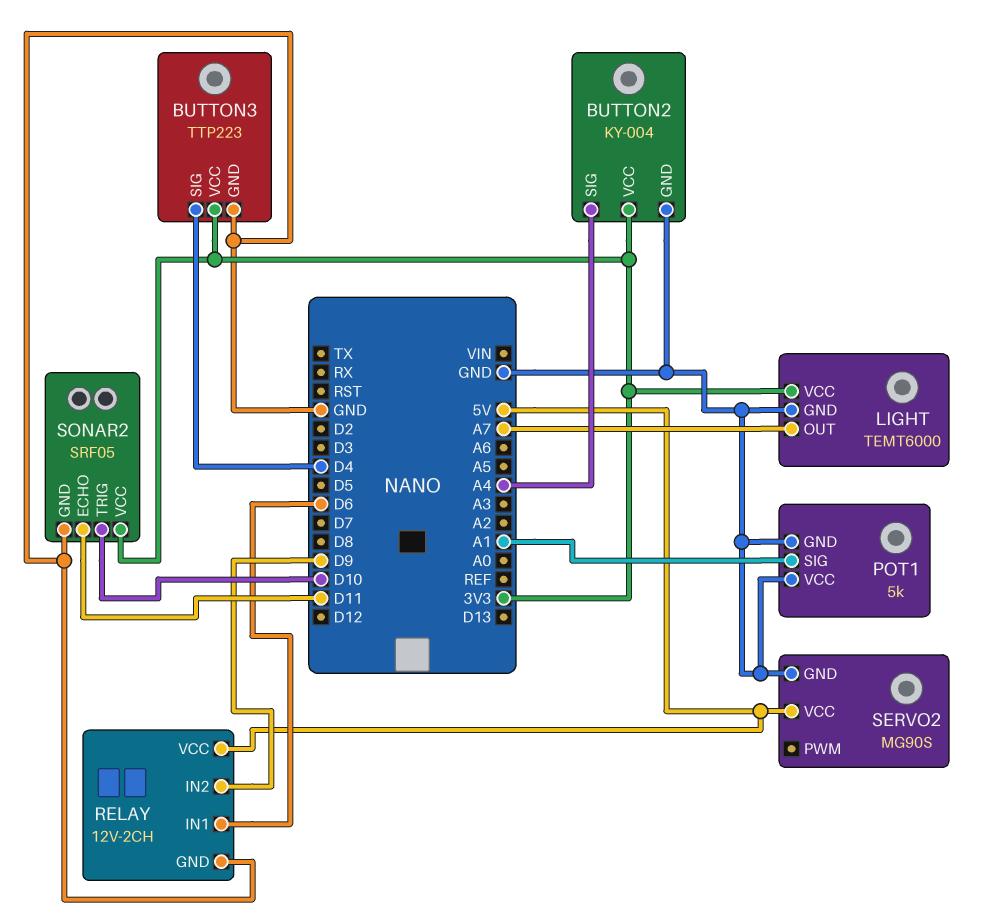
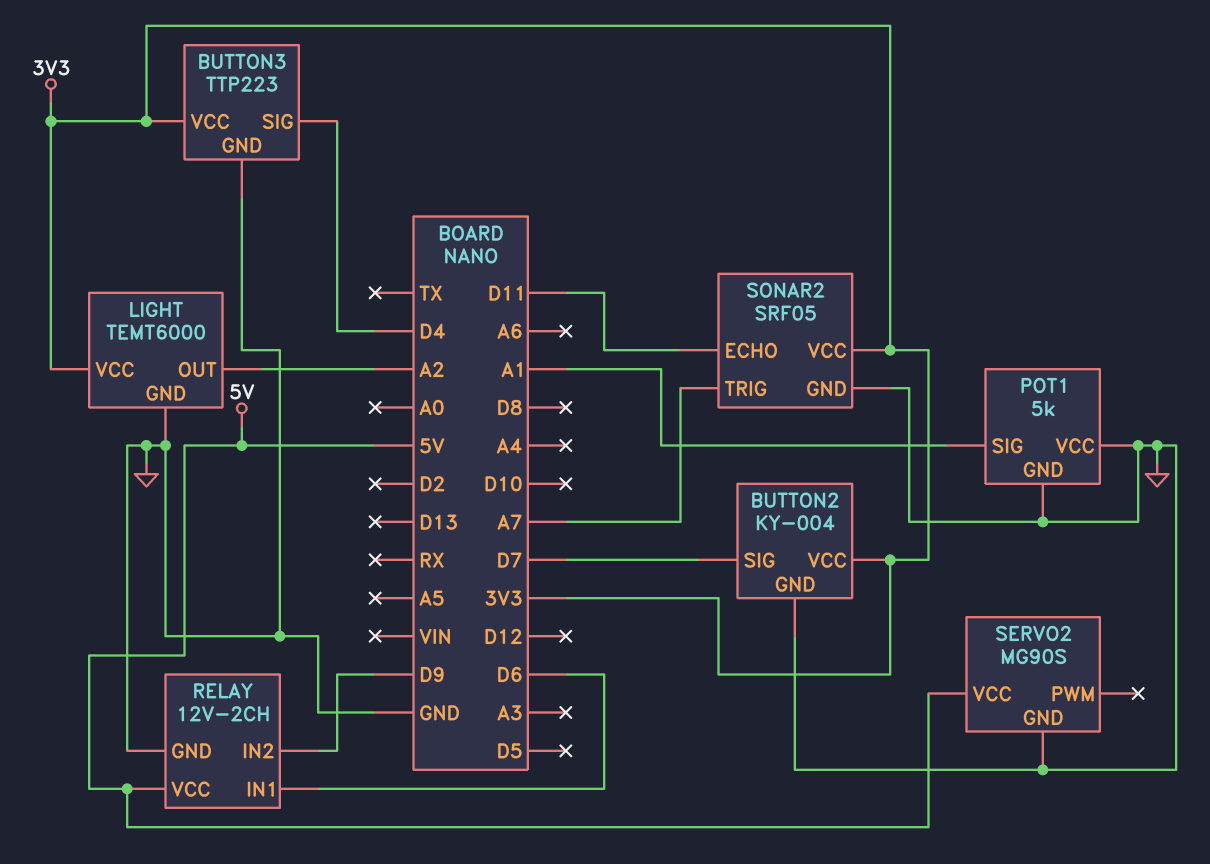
BUTTON2 pin SIG: A4 -> D7
LIGHT pin OUT: A7 -> A2
SONAR2 pin TRIG: D10 -> A7

